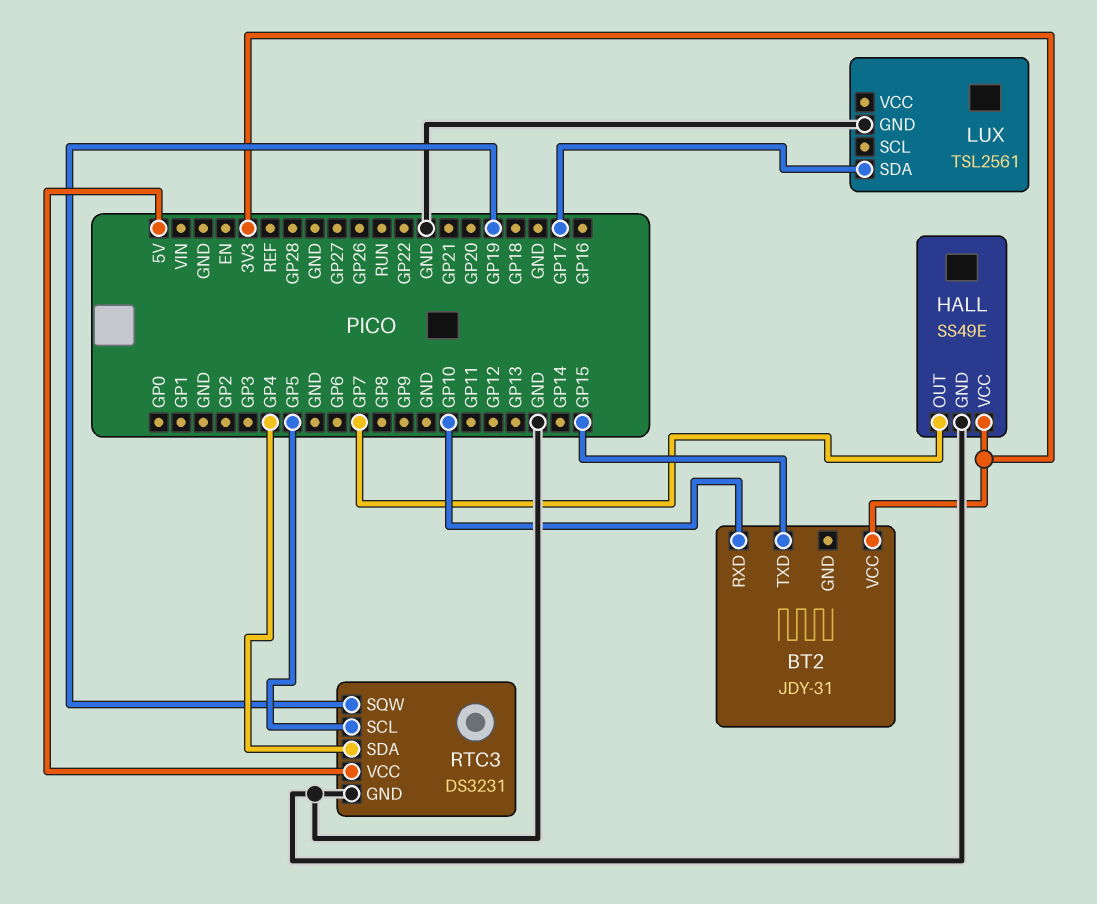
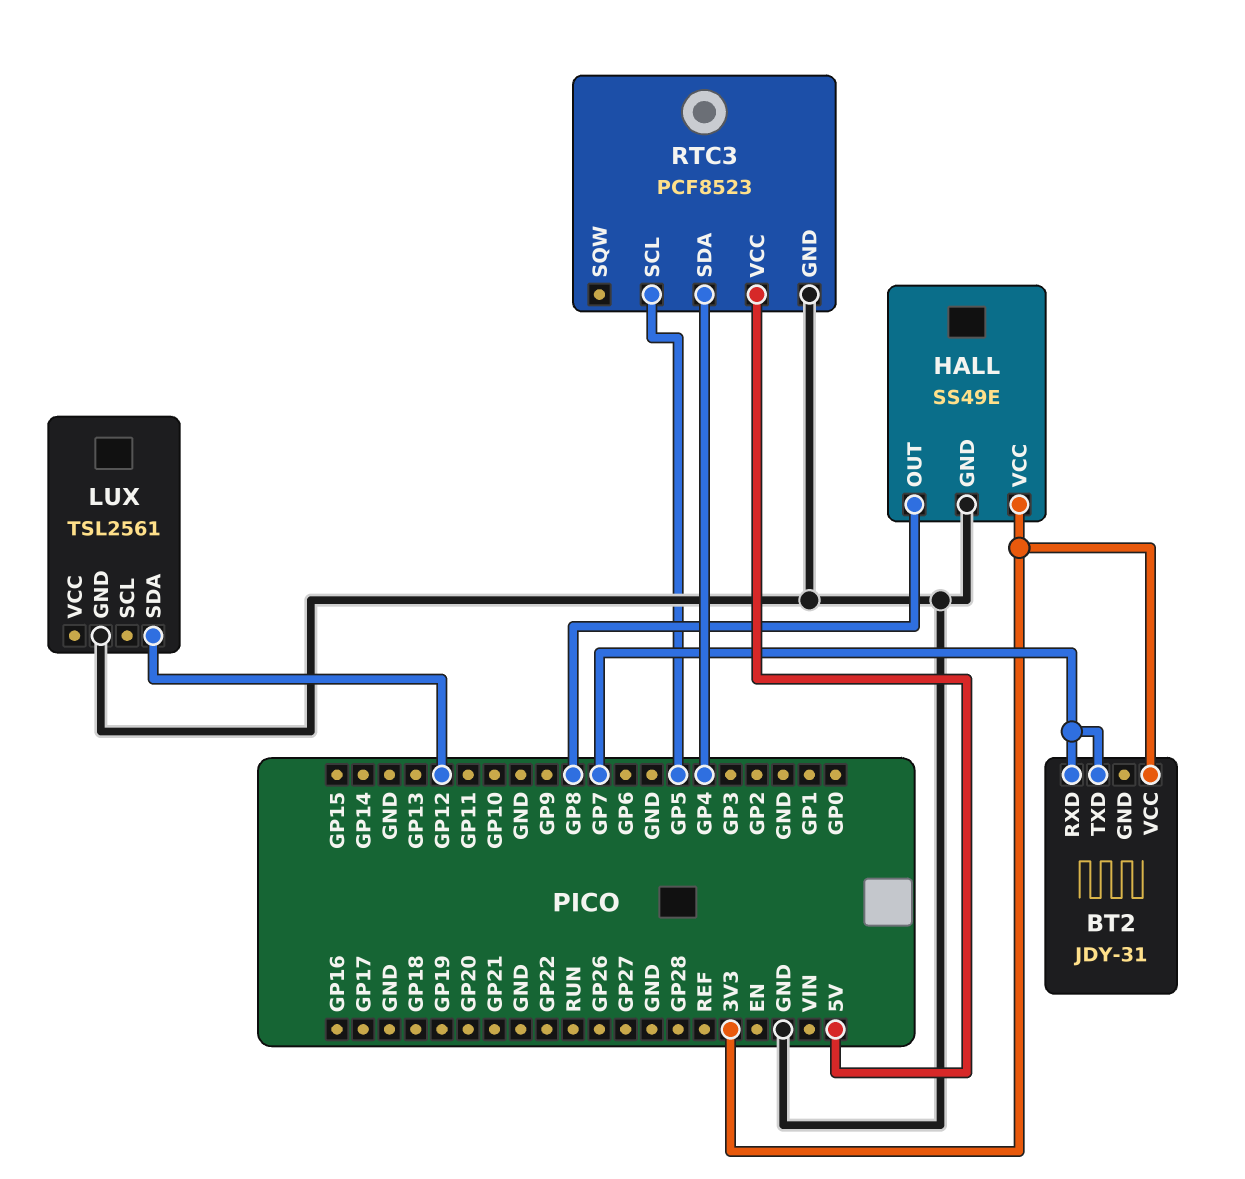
BT2 pin RXD: GP10 -> GP7
BT2 pin TXD: GP15 -> GP7
HALL pin OUT: GP7 -> GP8
LUX pin SDA: GP17 -> GP12
RTC3: DS3231 -> PCF8523
RTC3 pin SQW: GP19 -> none

